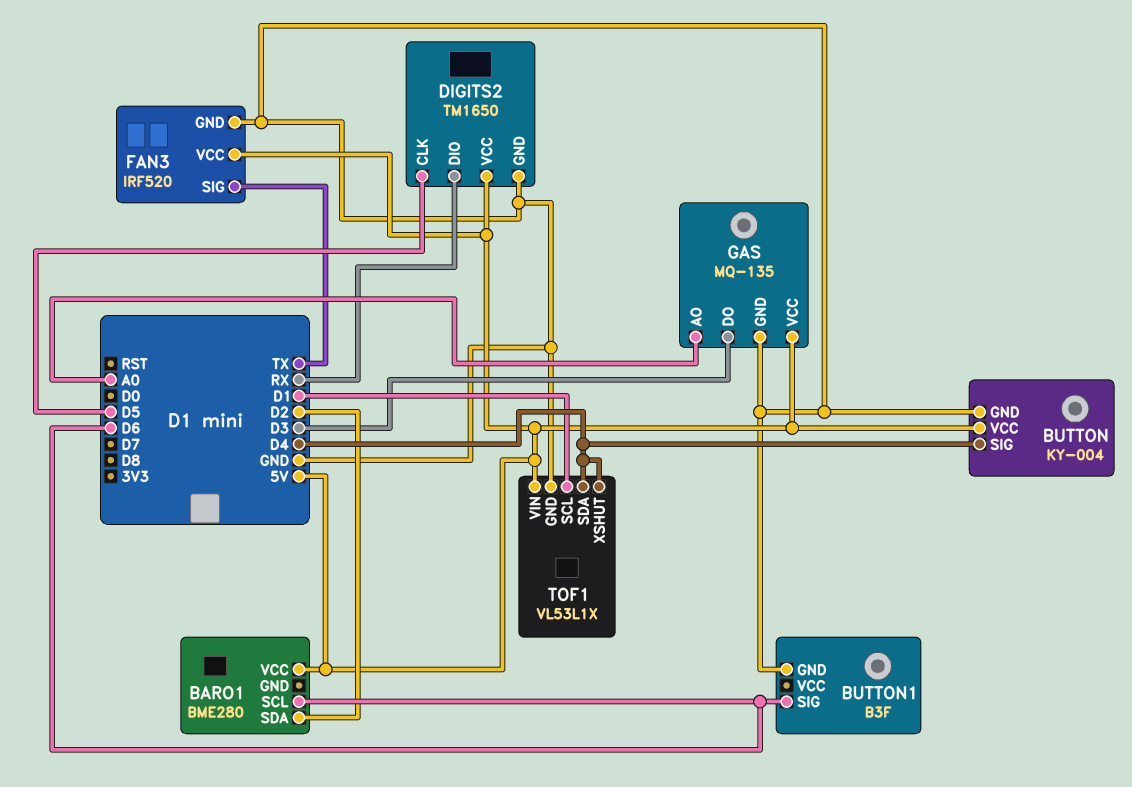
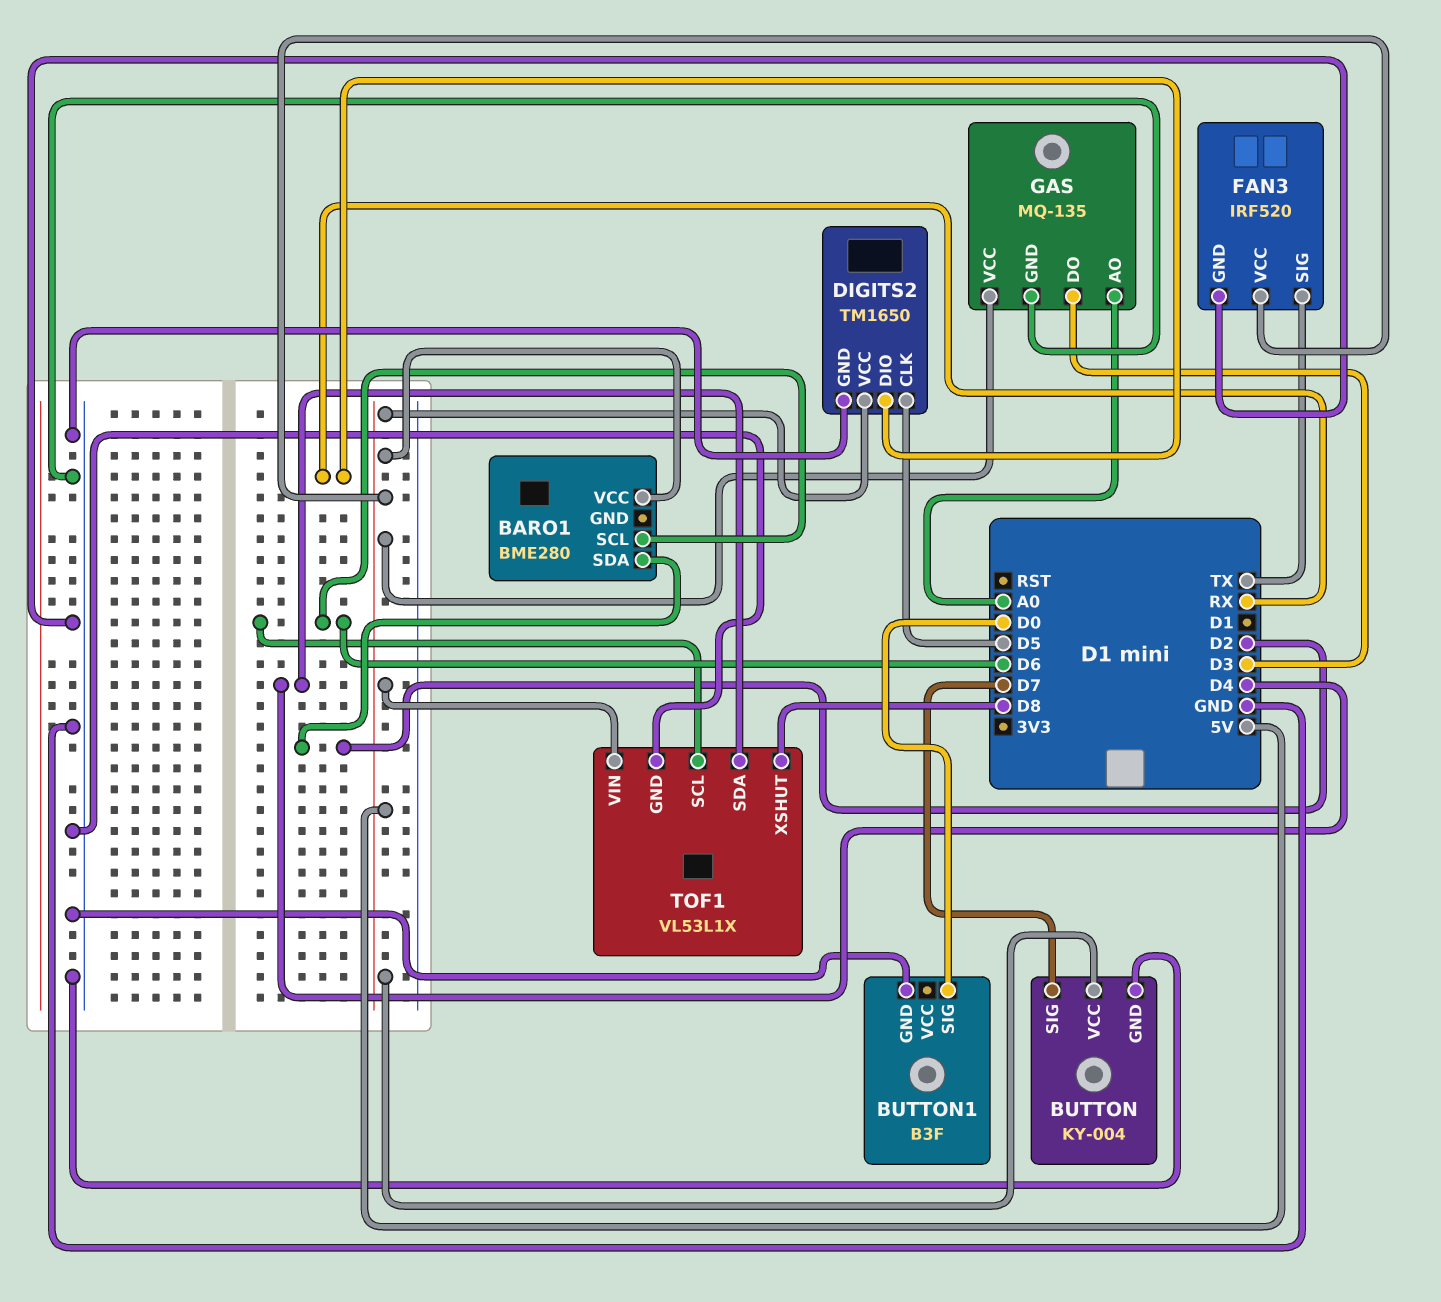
BUTTON pin SIG: D4 -> D7
BUTTON1 pin SIG: D6 -> D0
TOF1 pin SCL: D1 -> D6
TOF1 pin XSHUT: D4 -> D8

